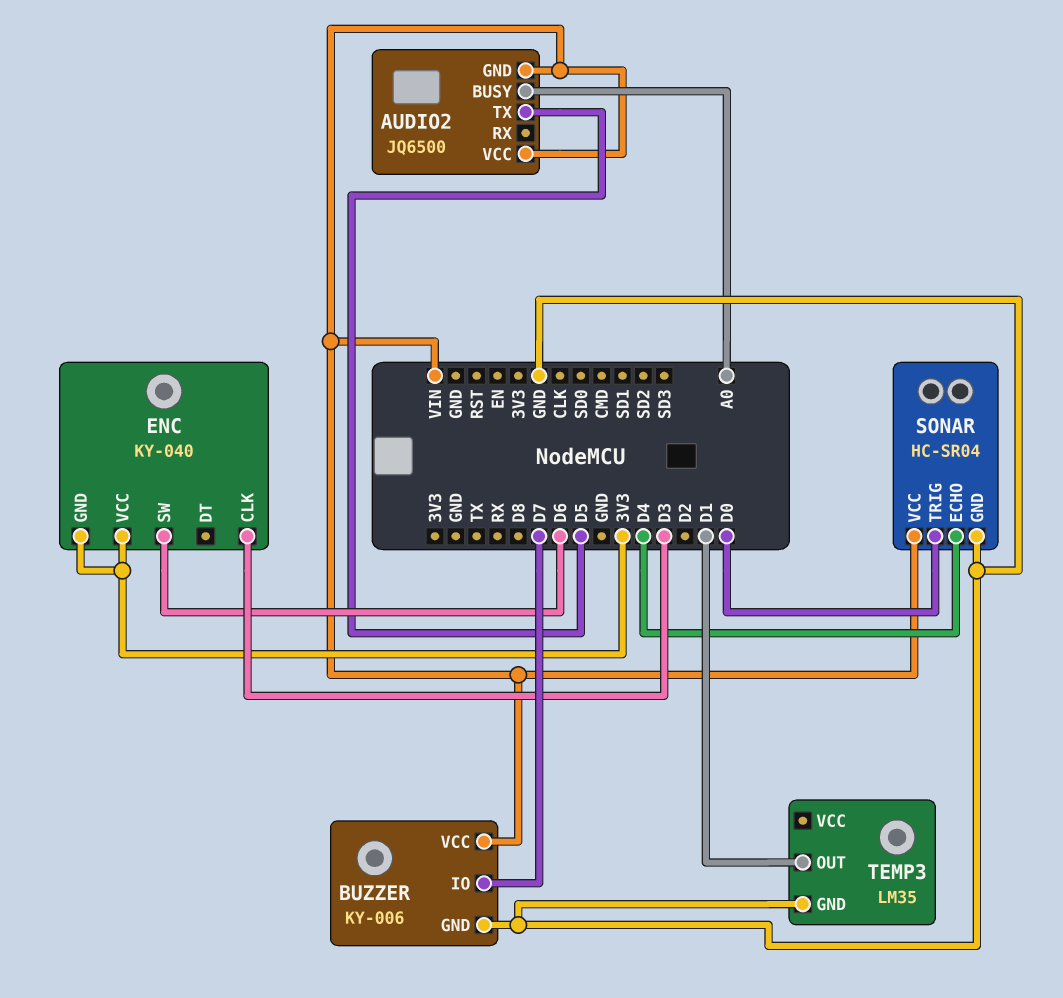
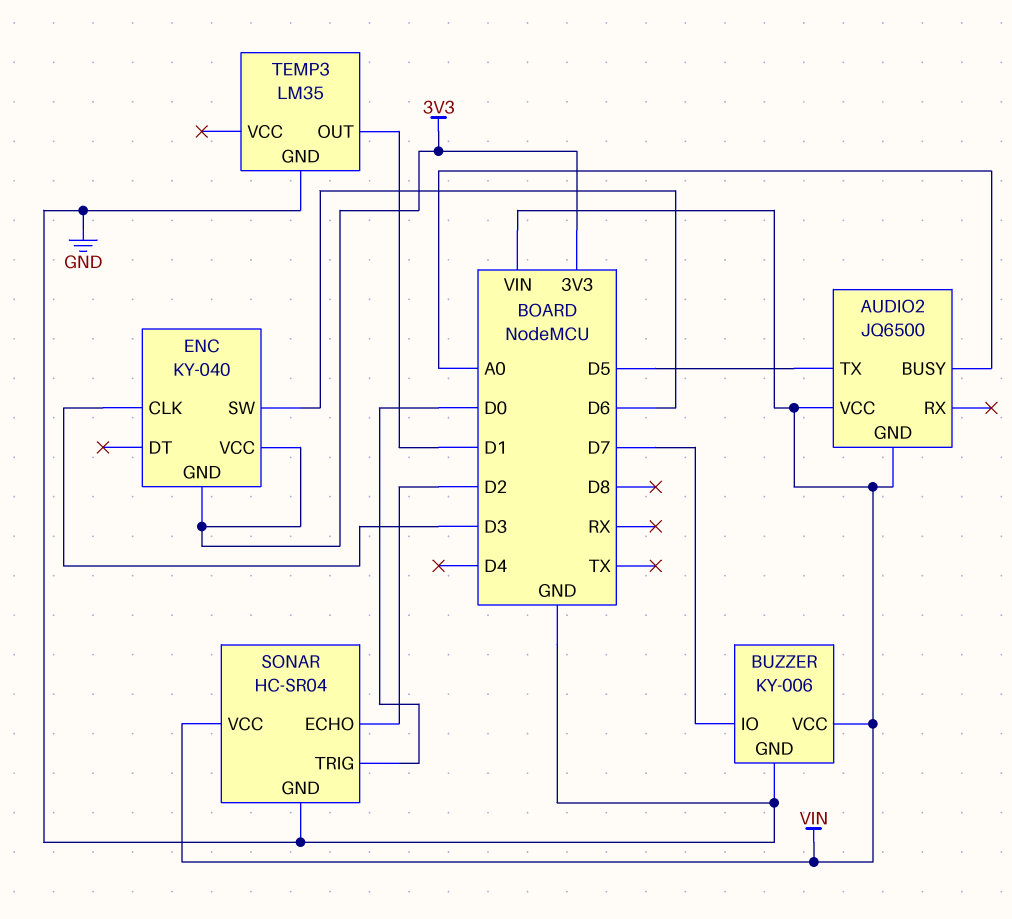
SONAR pin ECHO: D4 -> D2

